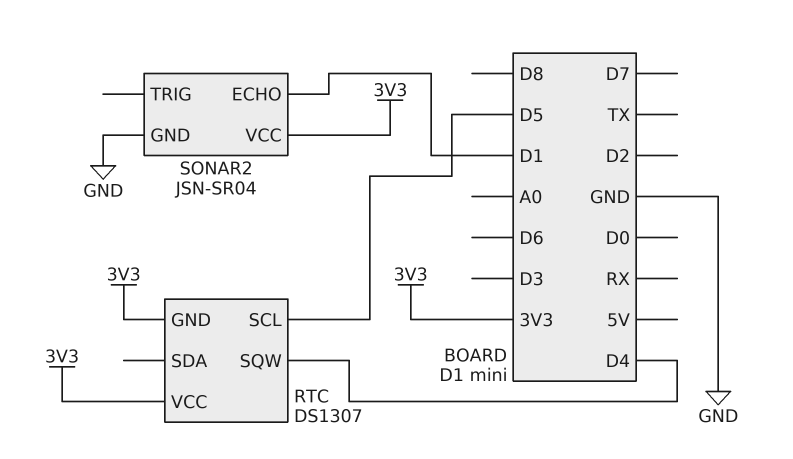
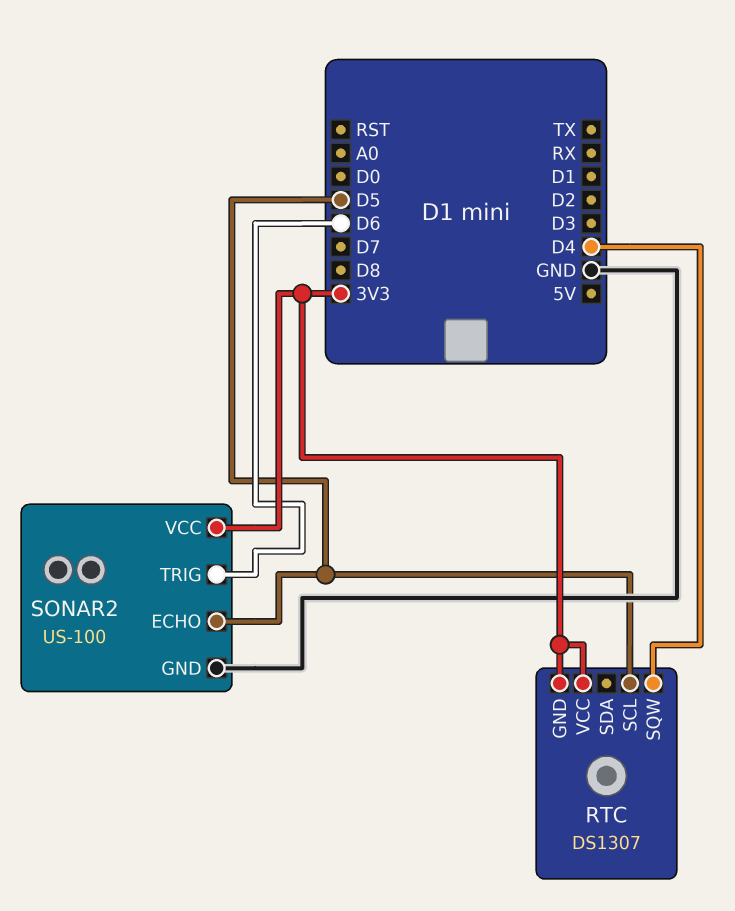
SONAR2: JSN-SR04 -> US-100
SONAR2 pin ECHO: D1 -> D5
SONAR2 pin TRIG: none -> D6

